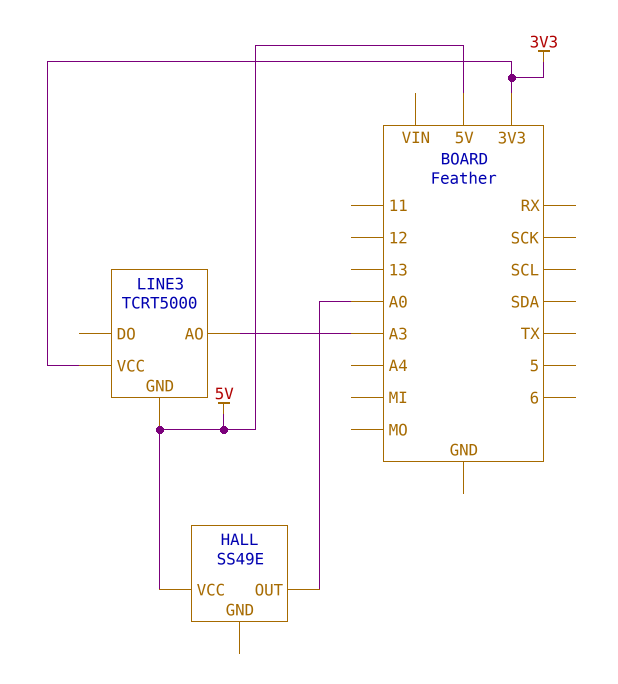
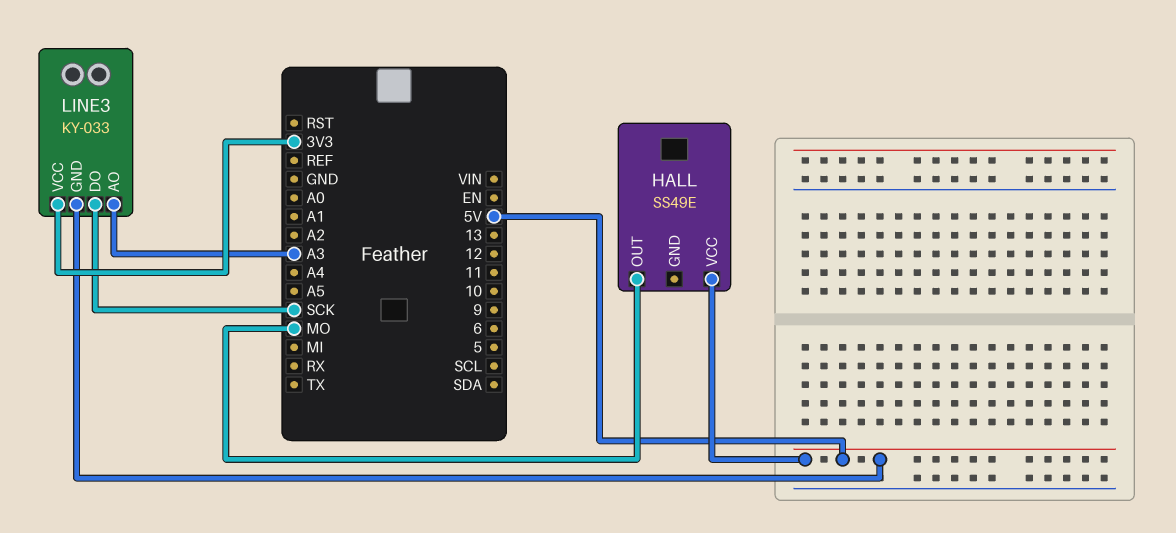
HALL pin OUT: A0 -> MO
LINE3: TCRT5000 -> KY-033
LINE3 pin DO: none -> SCK

